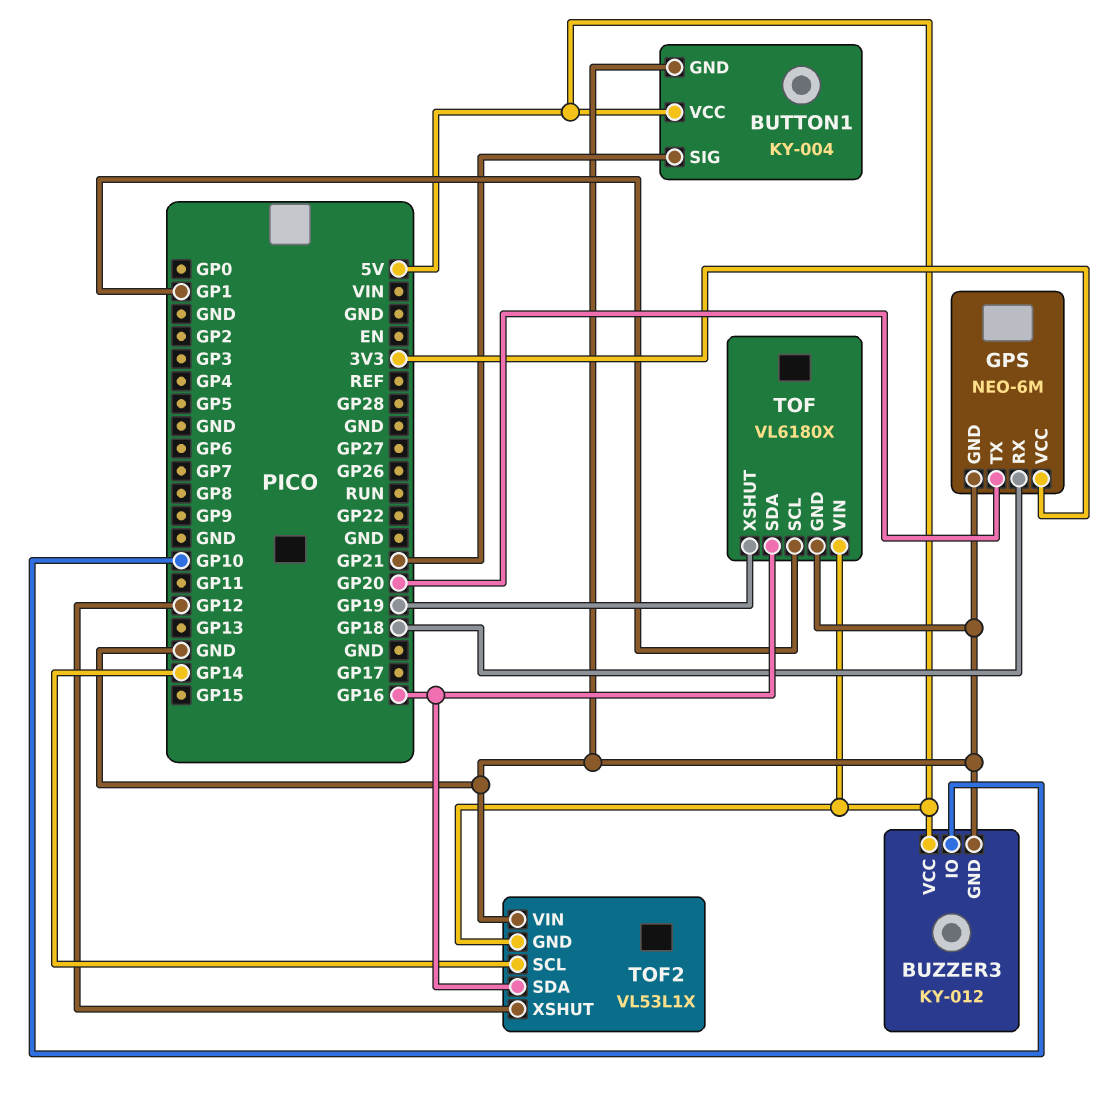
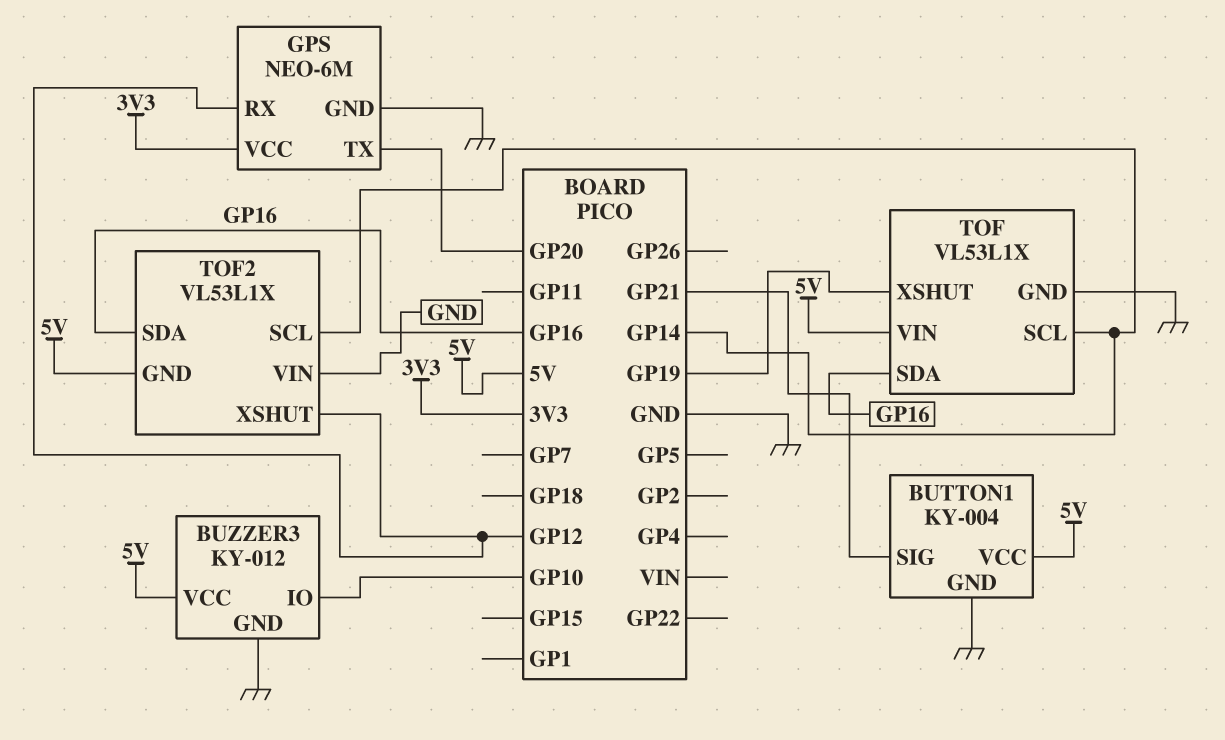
GPS pin RX: GP18 -> GP12
TOF: VL6180X -> VL53L1X
TOF pin SCL: GP1 -> GP14

